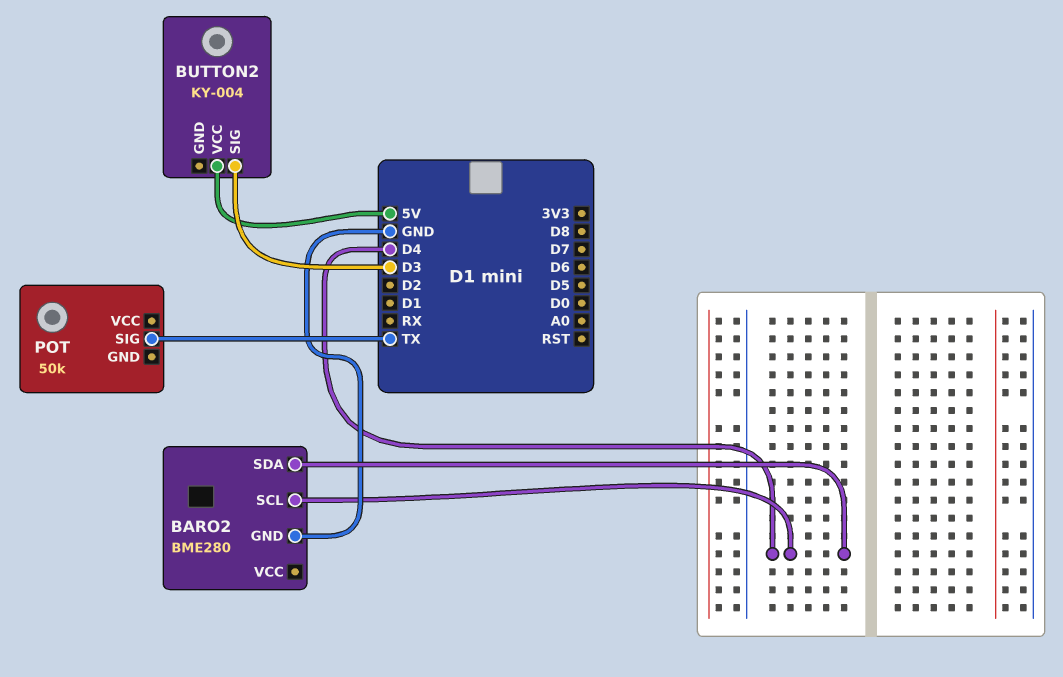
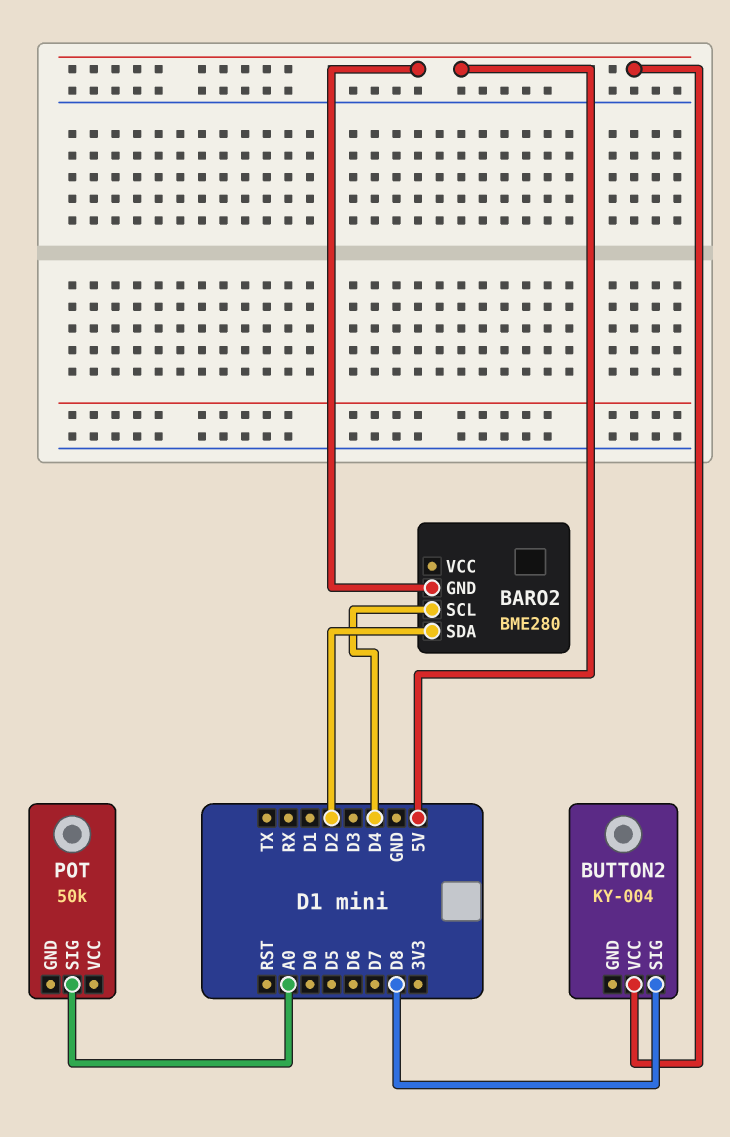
BARO2 pin GND: GND -> 5V
BARO2 pin SDA: D4 -> D2
BUTTON2 pin SIG: D3 -> D8
POT pin SIG: TX -> A0

